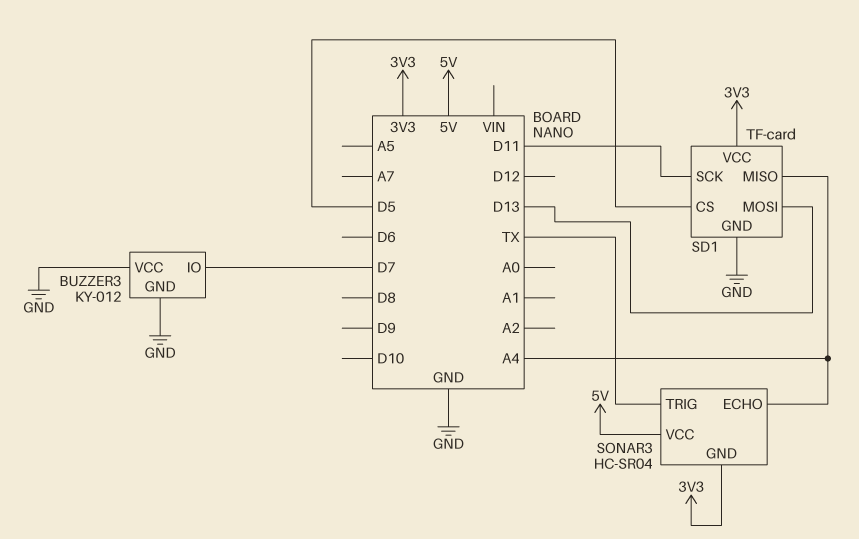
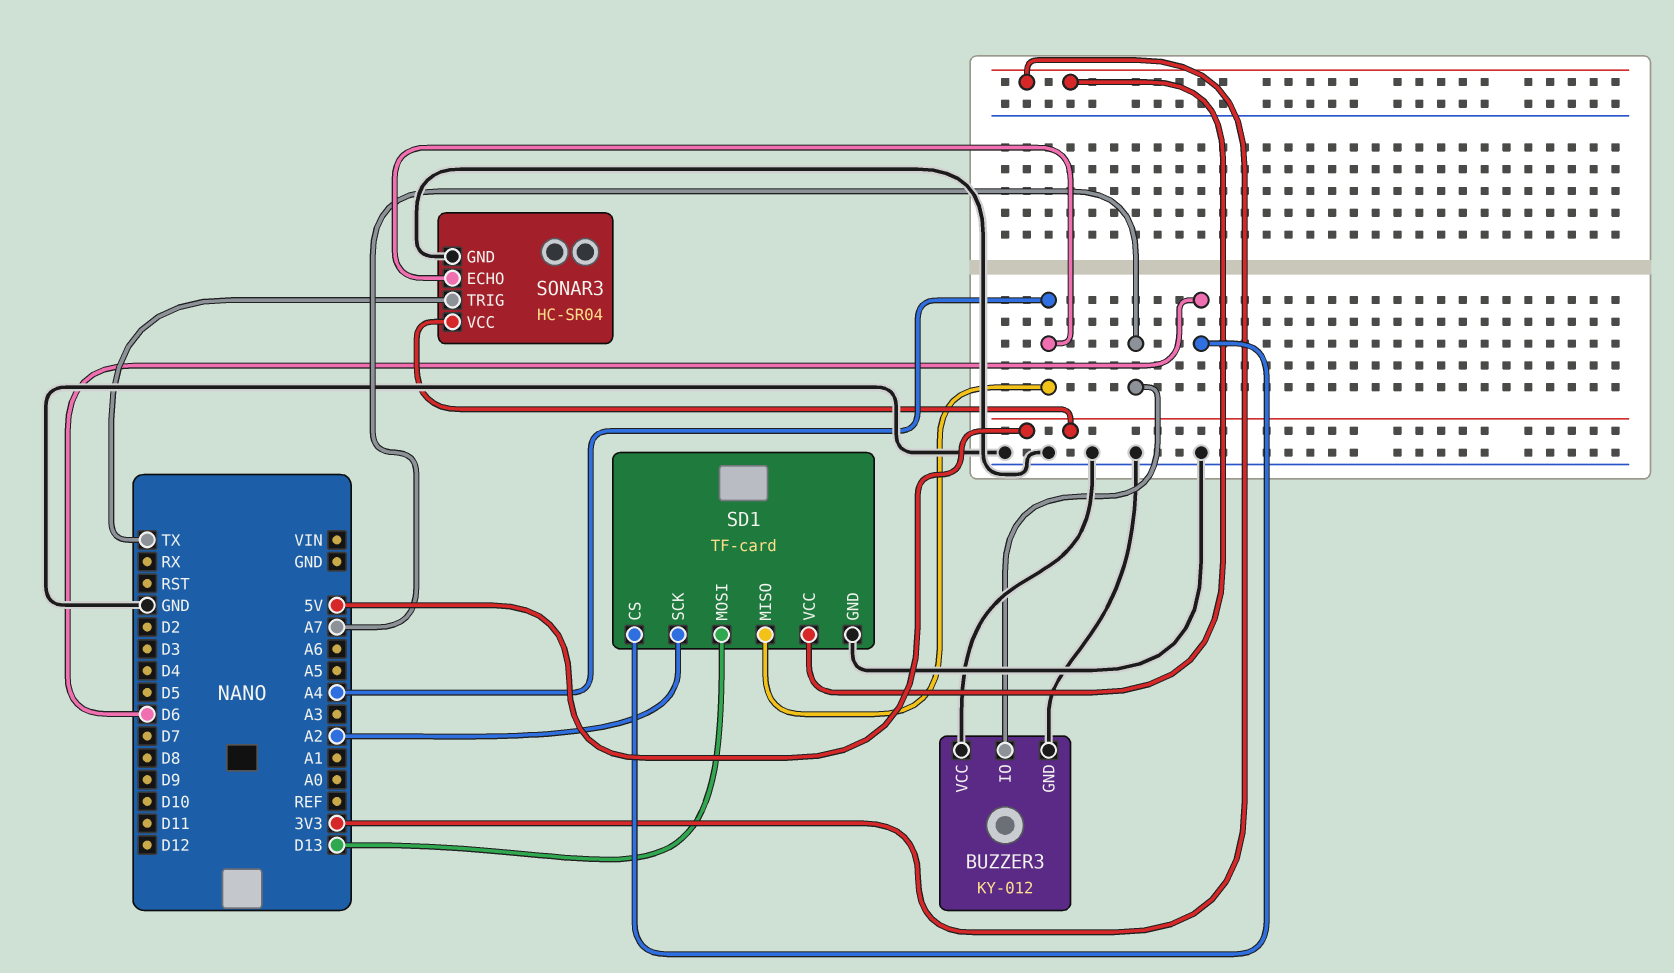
BUZZER3 pin IO: D7 -> A7
SD1 pin CS: D5 -> D6
SD1 pin SCK: D11 -> A2
SONAR3 pin GND: 3V3 -> GND

